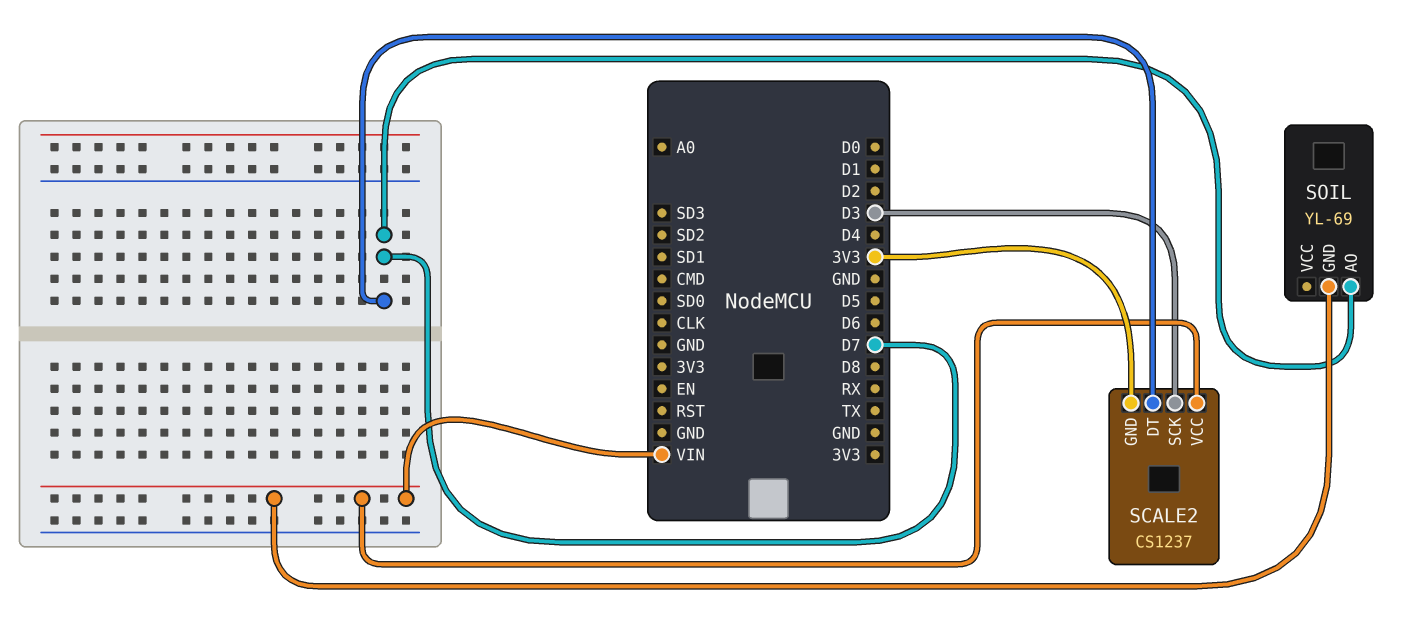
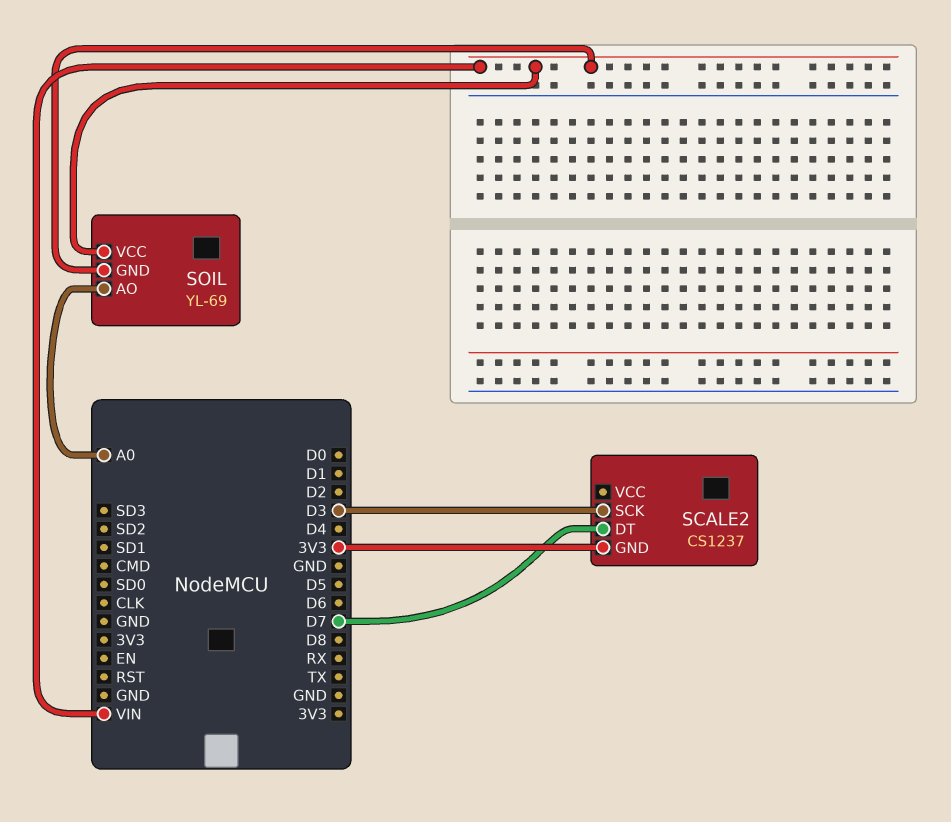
SCALE2 pin VCC: VIN -> none
SOIL pin AO: D7 -> A0
SOIL pin VCC: none -> VIN

